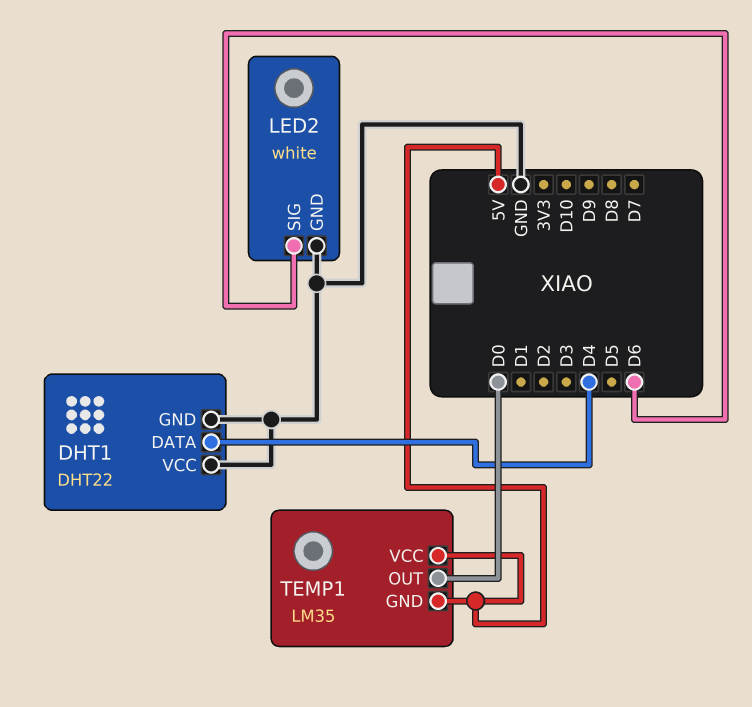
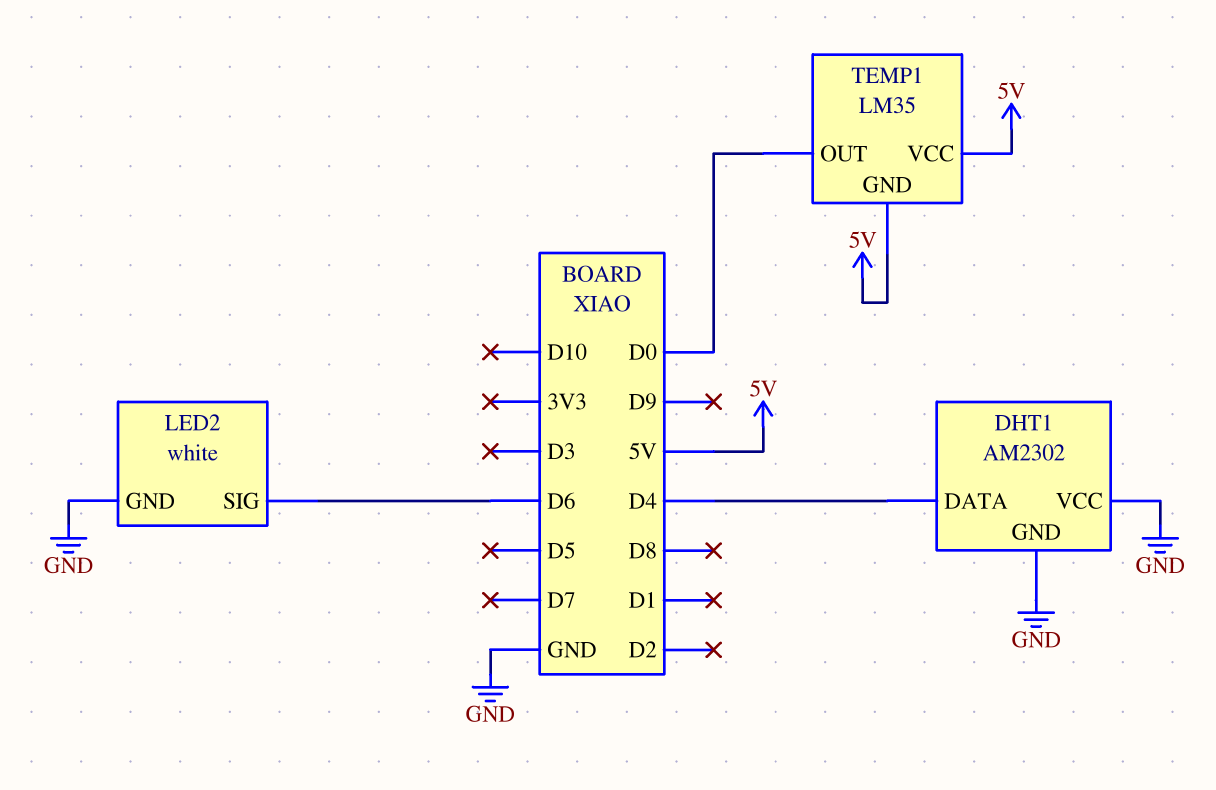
DHT1: DHT22 -> AM2302

